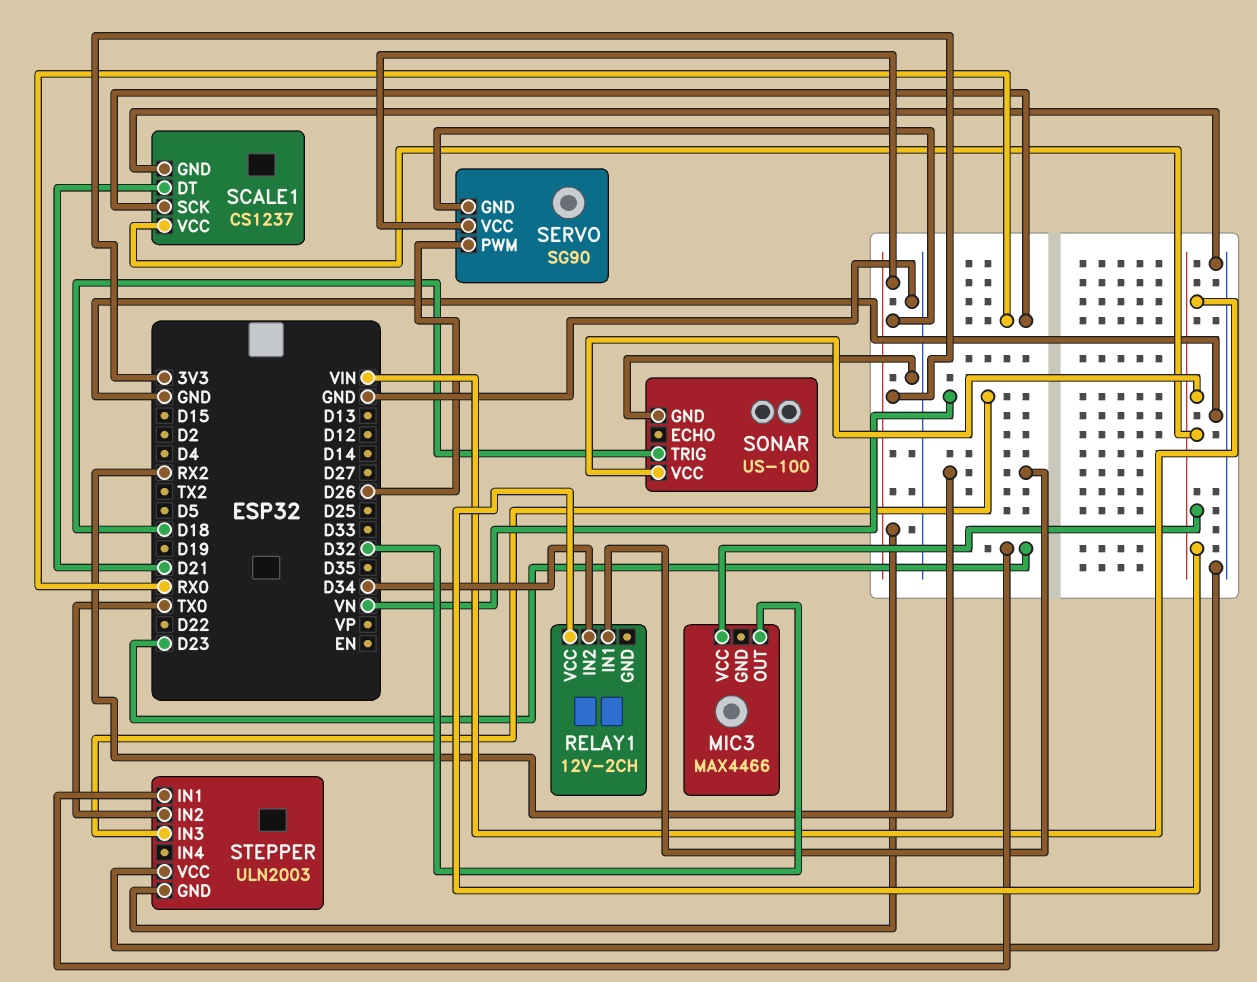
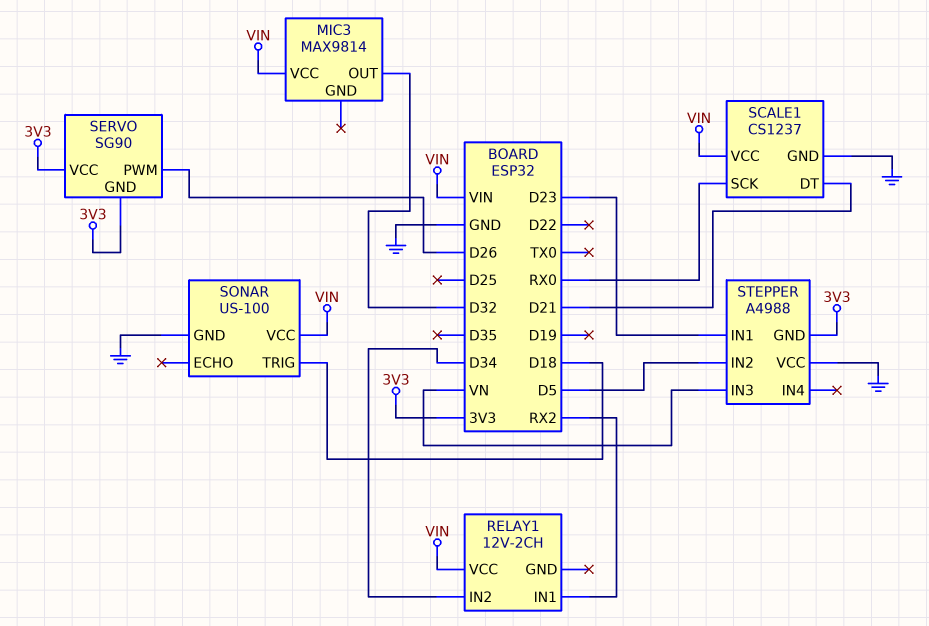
MIC3: MAX4466 -> MAX9814
STEPPER: ULN2003 -> A4988
STEPPER pin IN2: TX0 -> D5

